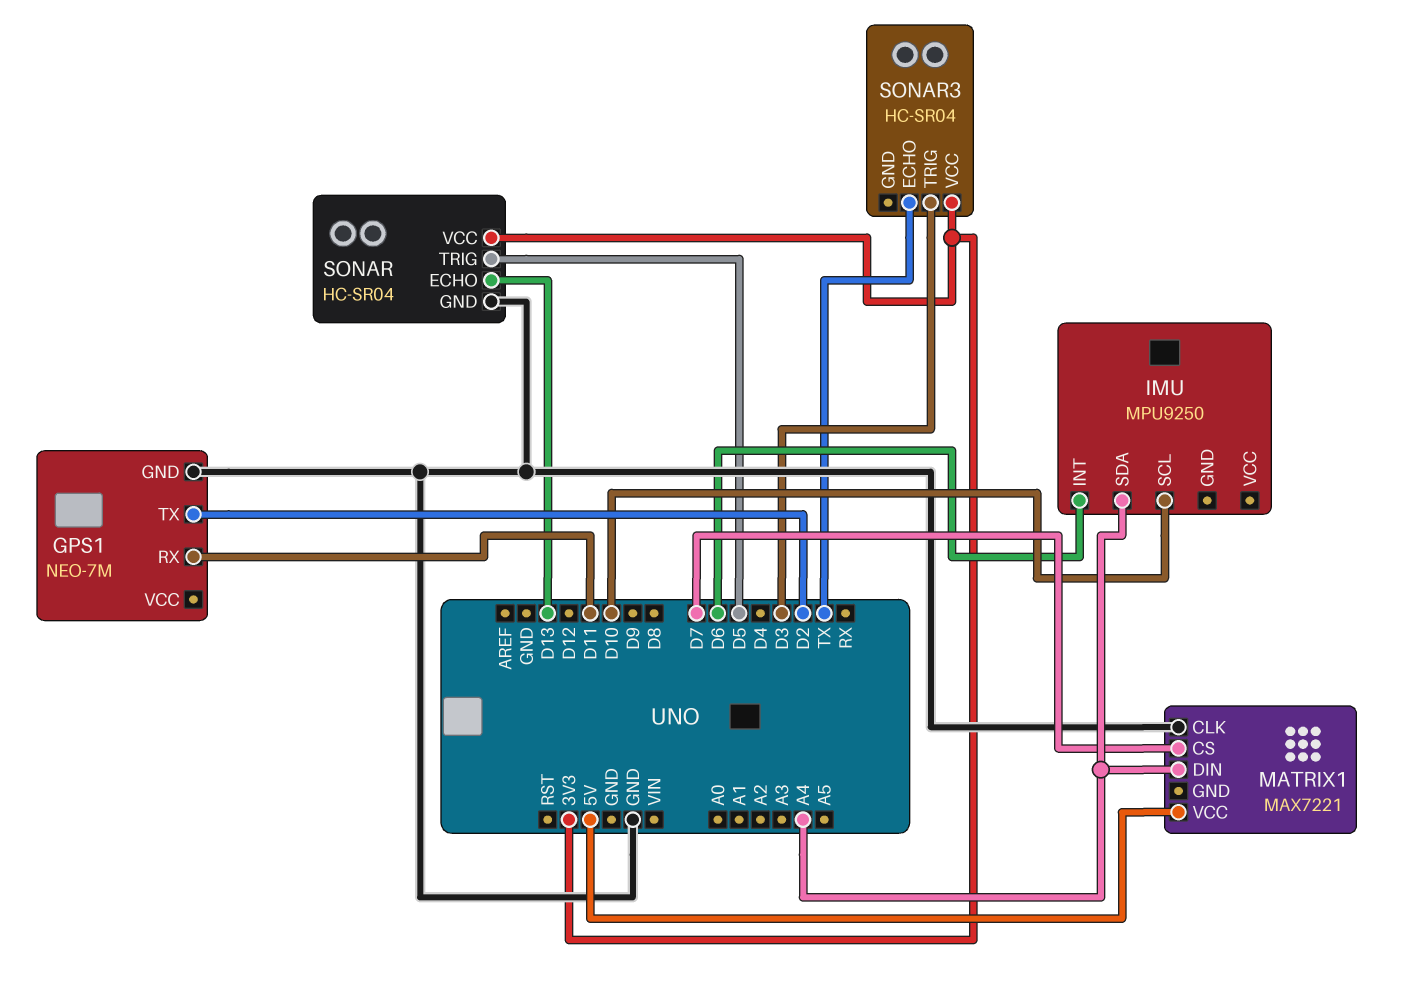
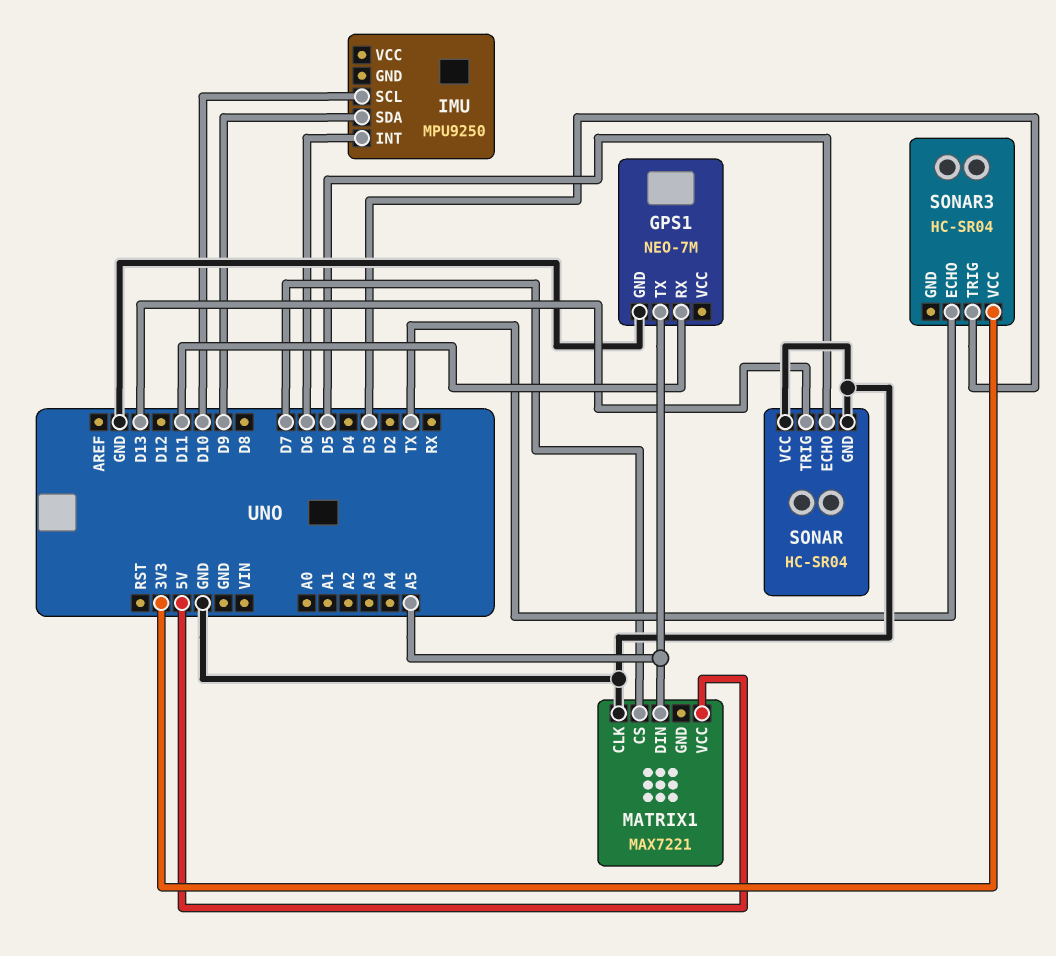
GPS1 pin TX: D2 -> A5
IMU pin SDA: A4 -> D9
MATRIX1 pin DIN: A4 -> A5
SONAR pin ECHO: D13 -> D5
SONAR pin TRIG: D5 -> D13
SONAR pin VCC: 3V3 -> GND

